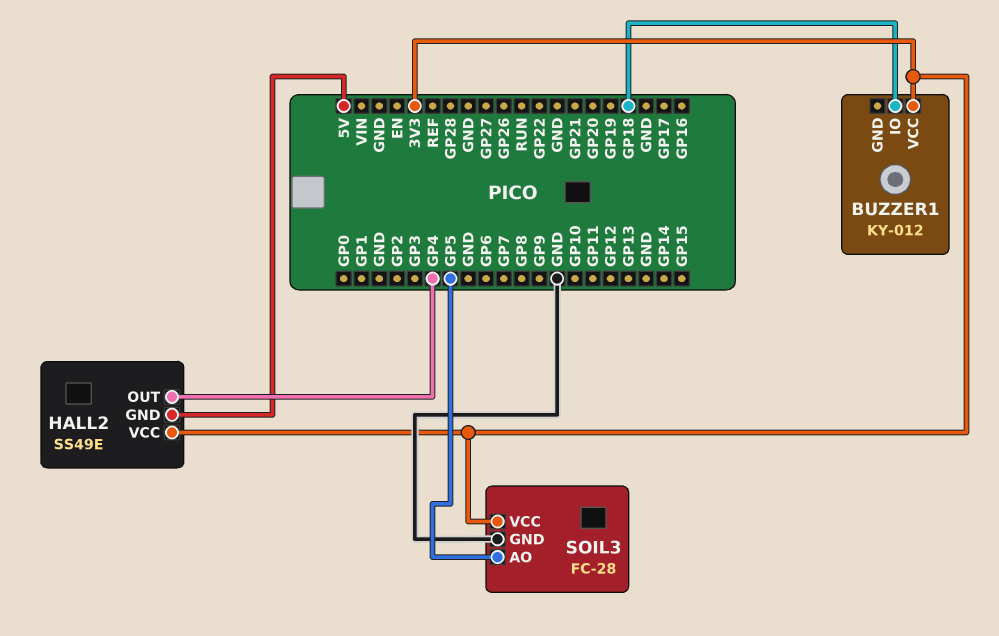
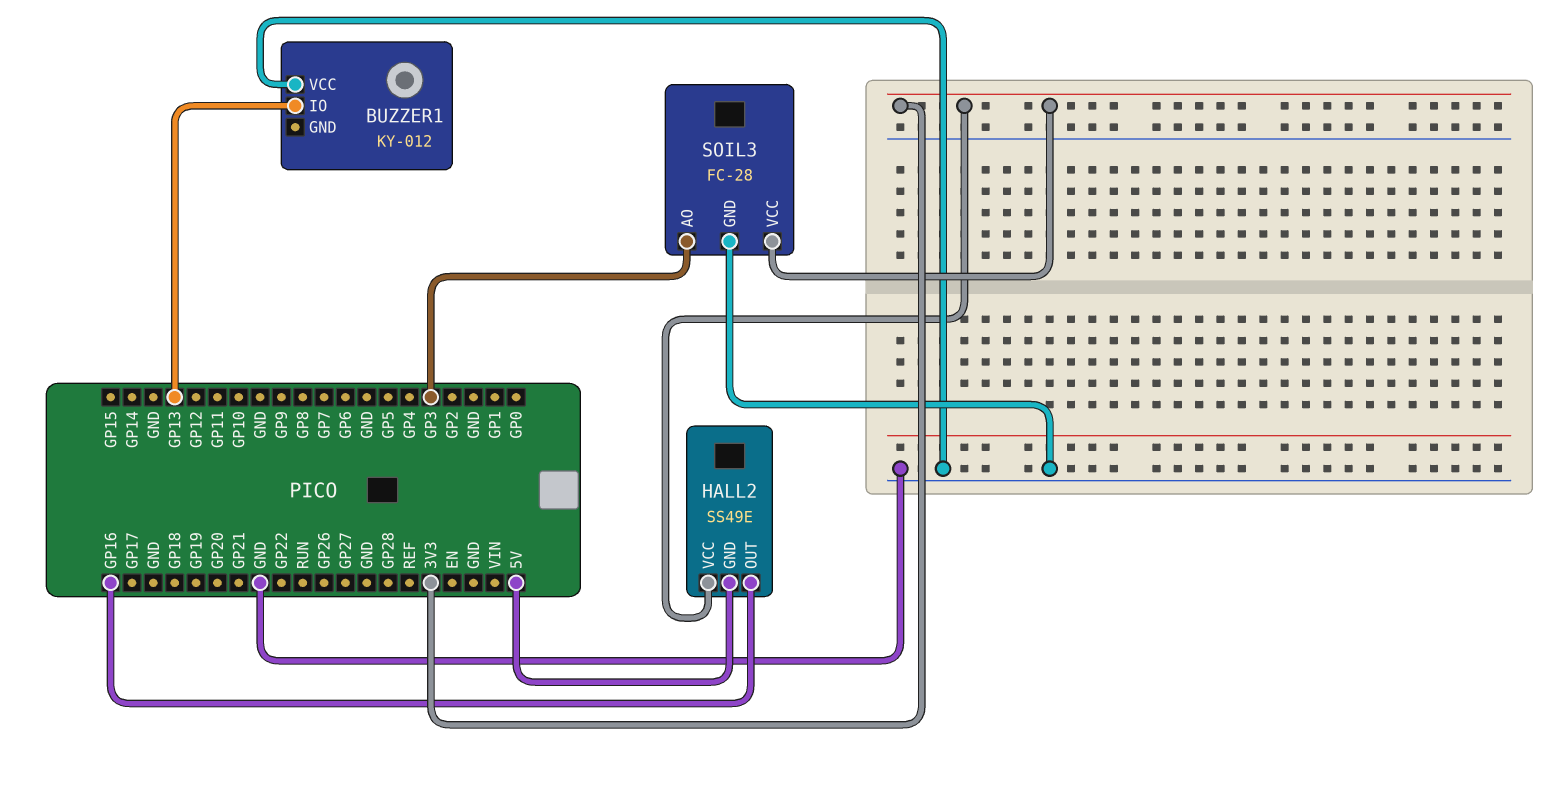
BUZZER1 pin IO: GP18 -> GP13
BUZZER1 pin VCC: 3V3 -> GND
HALL2 pin OUT: GP4 -> GP16
SOIL3 pin AO: GP5 -> GP3

